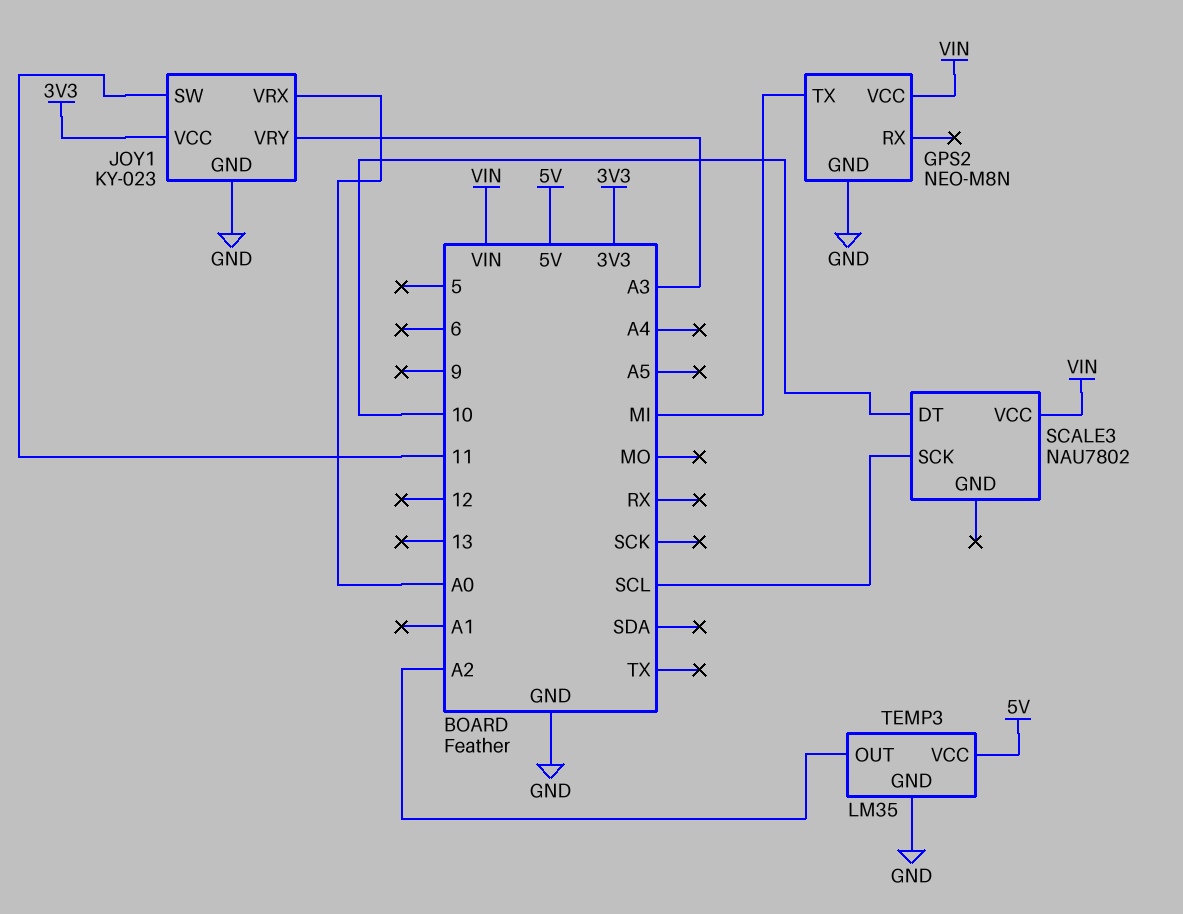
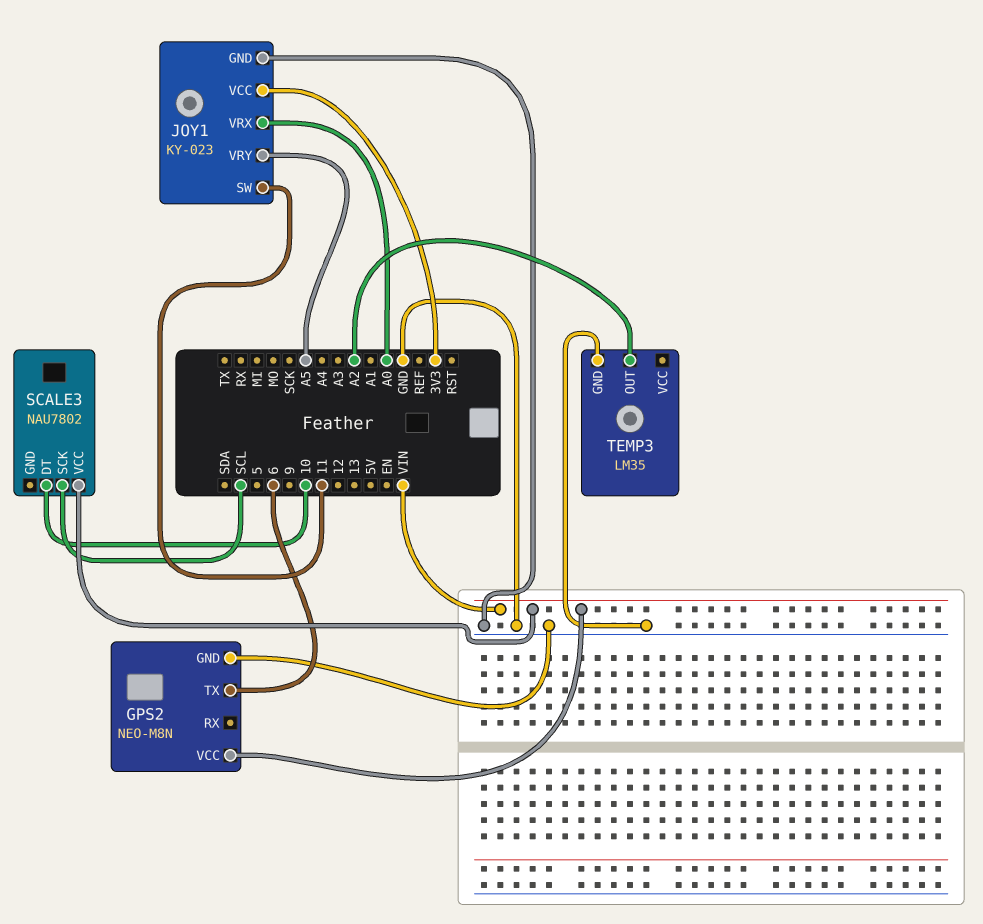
GPS2 pin TX: MI -> 6
JOY1 pin VRY: A3 -> A5
TEMP3 pin VCC: 5V -> none

